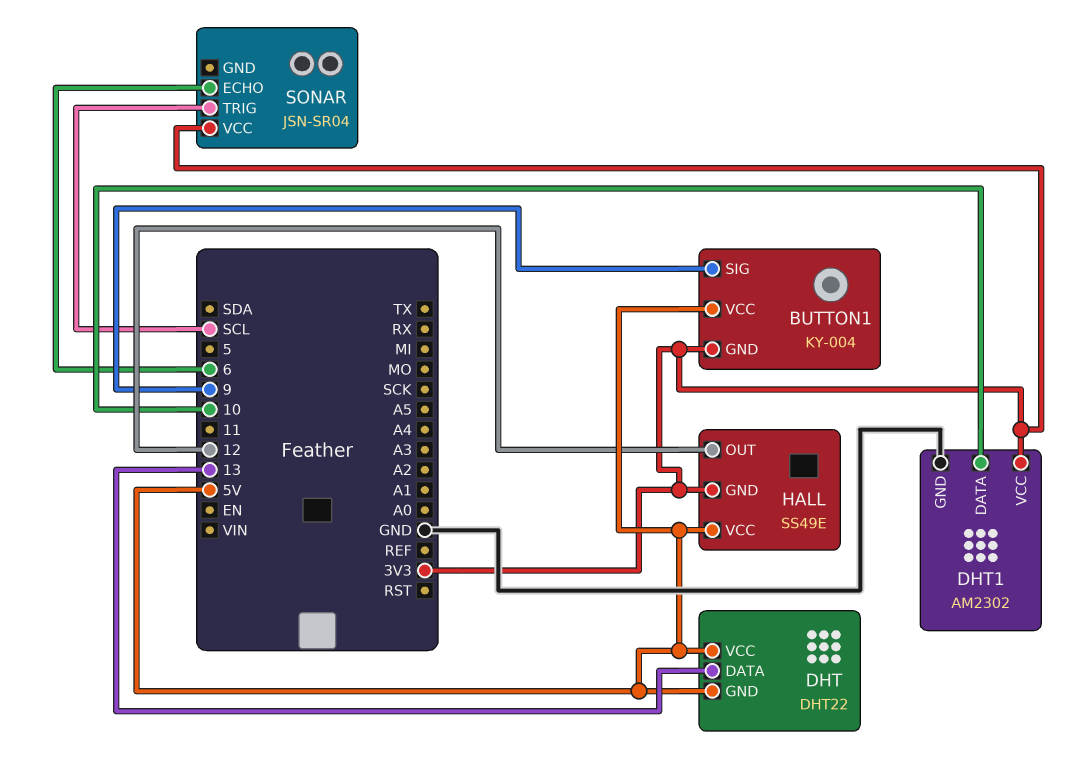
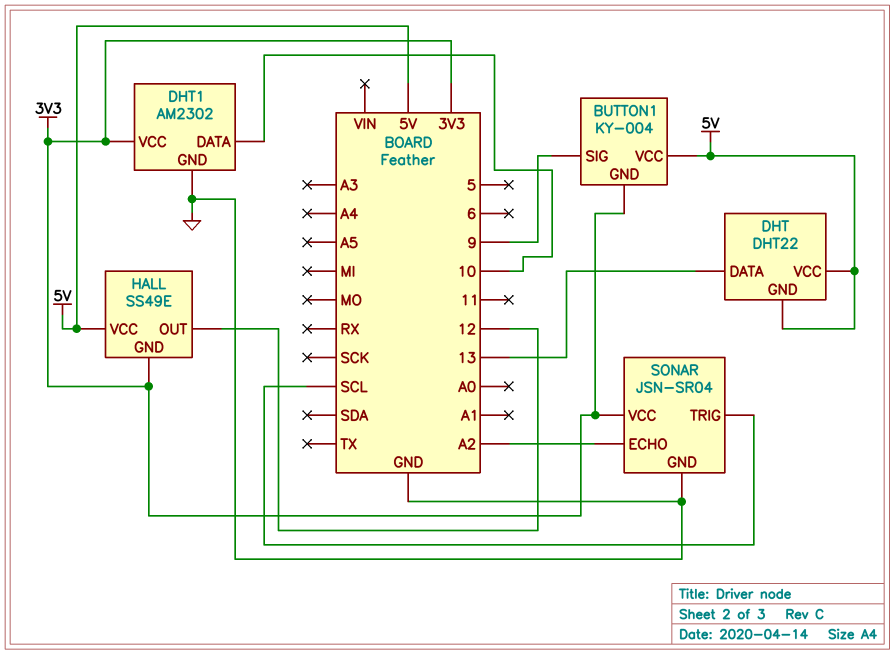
SONAR pin ECHO: 6 -> A2
SONAR pin GND: none -> GND

